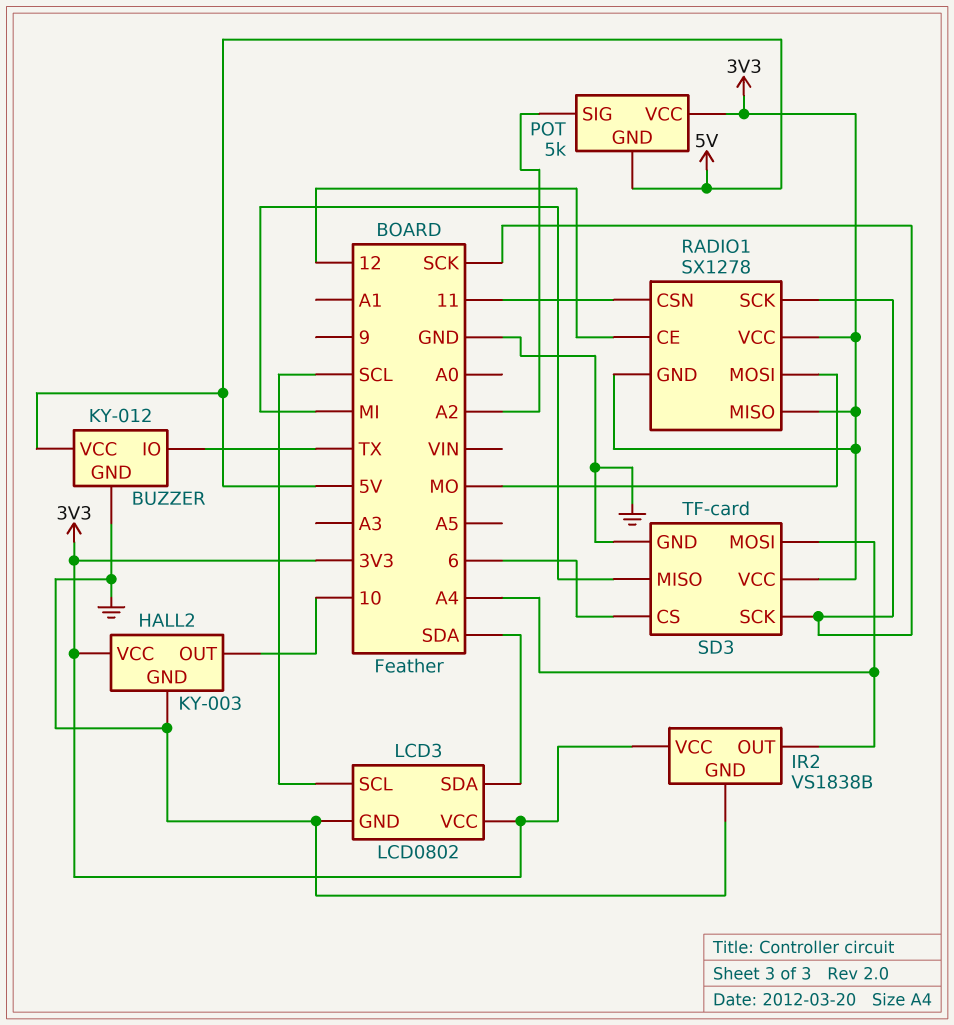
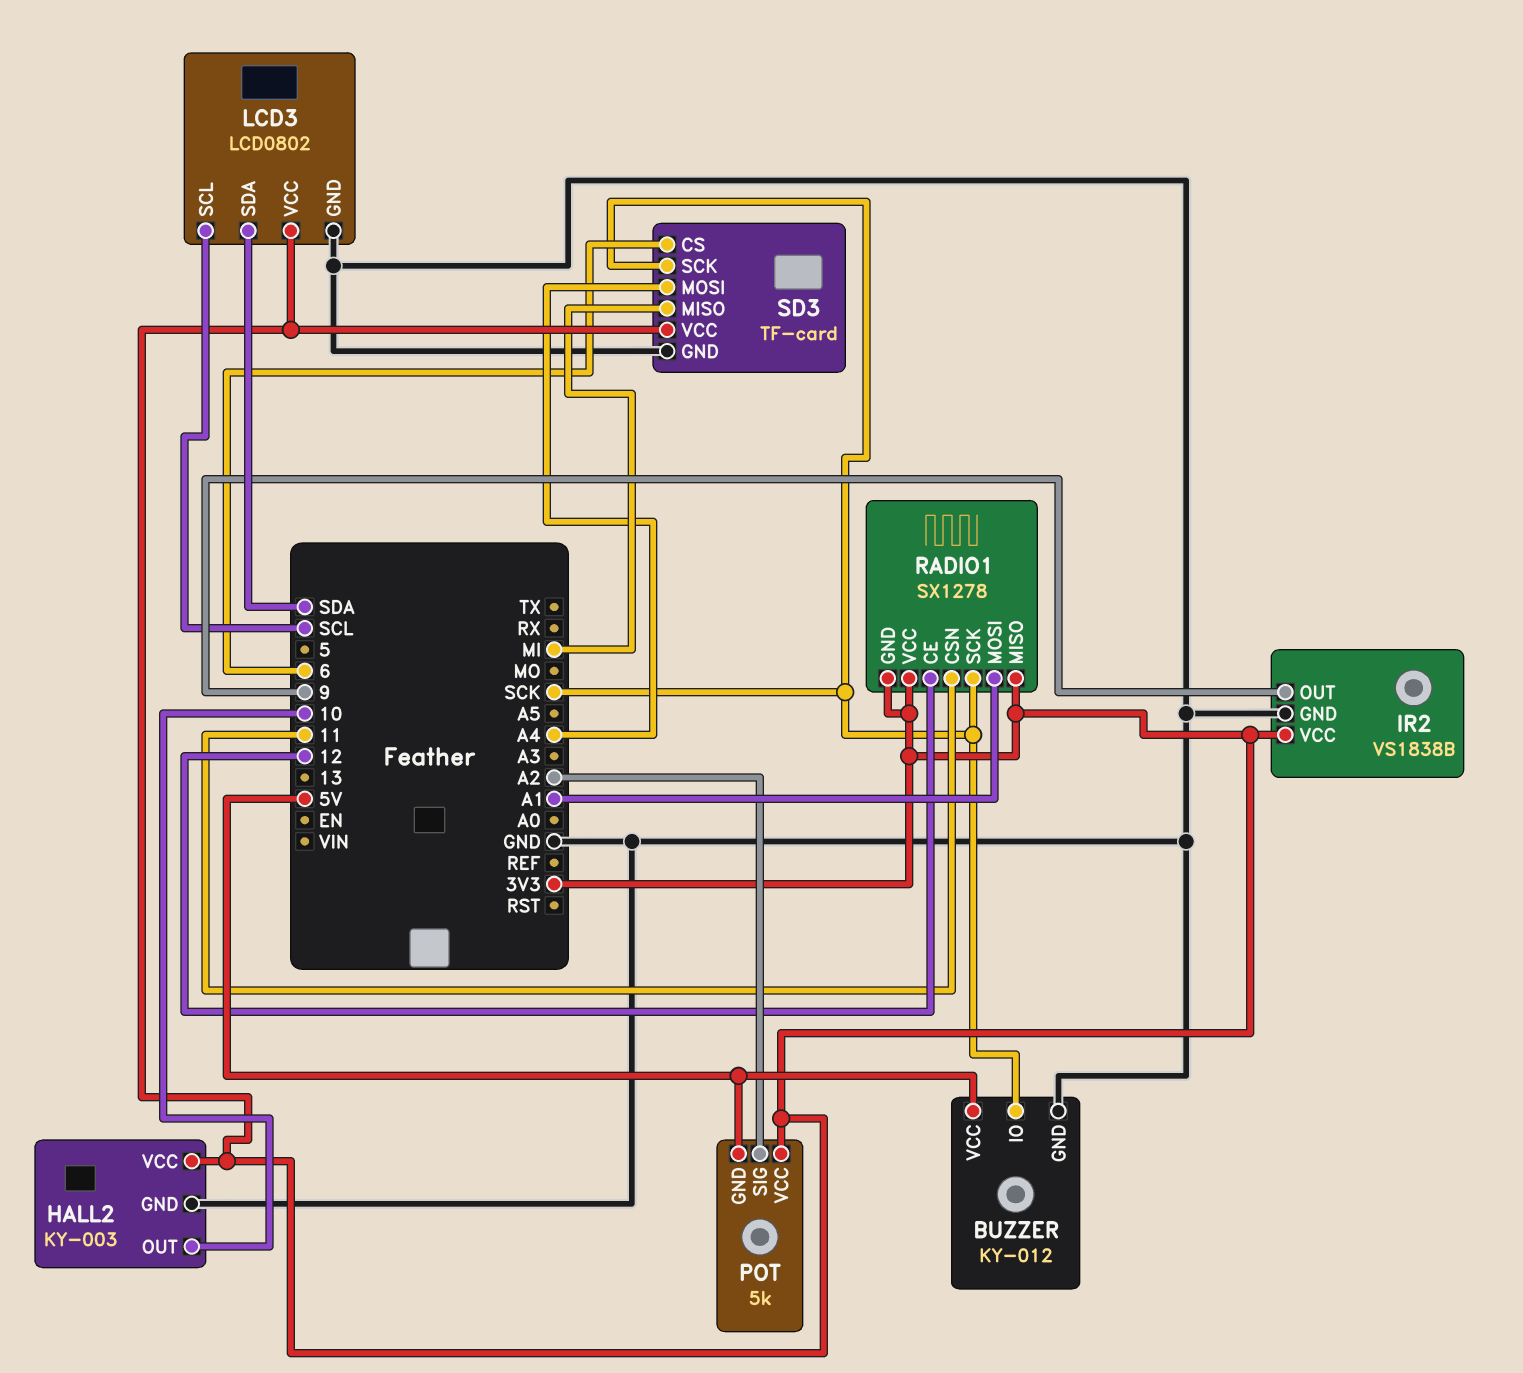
BUZZER pin IO: TX -> SCK
IR2 pin OUT: A4 -> 9
RADIO1 pin MOSI: MO -> A1

